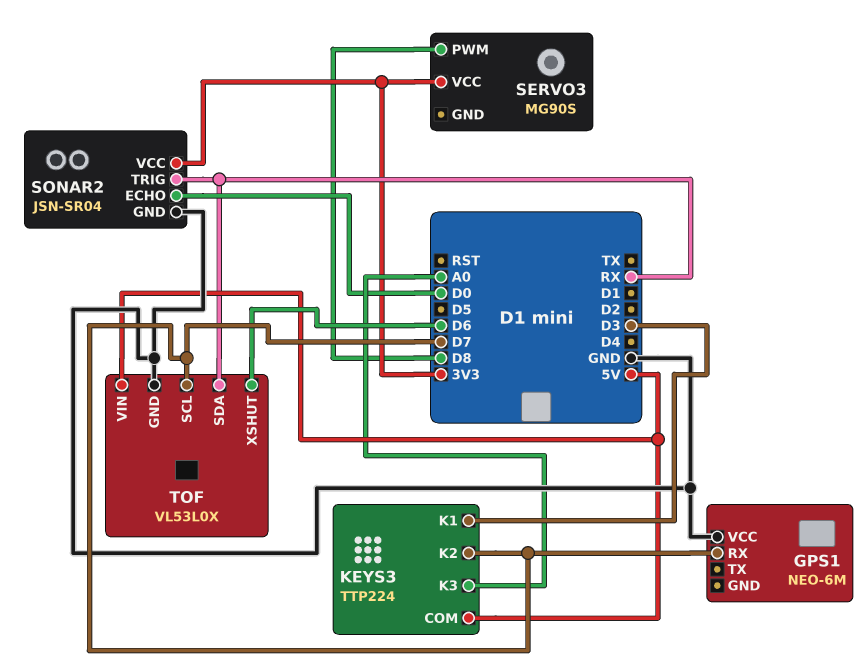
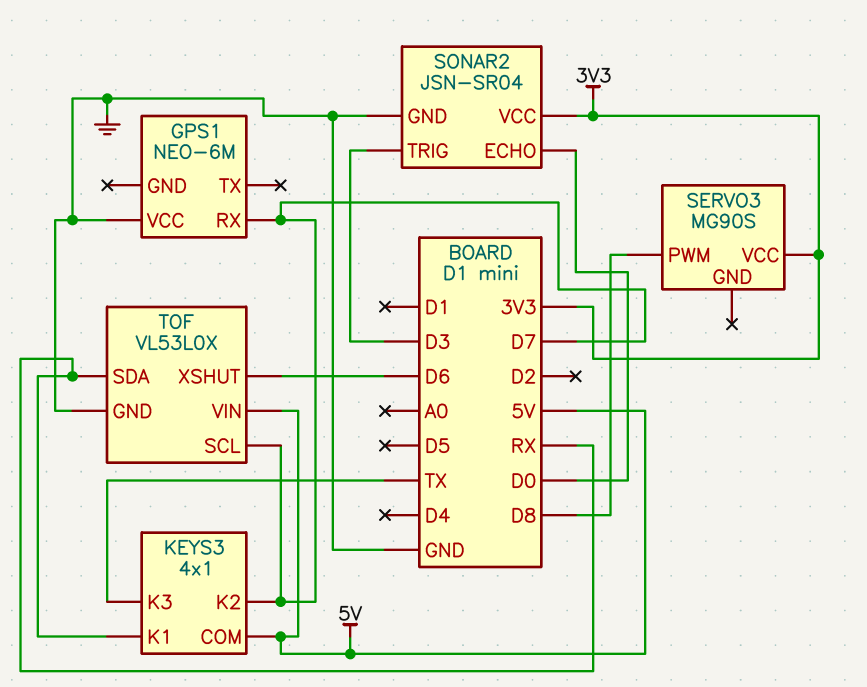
KEYS3: TTP224 -> 4x1
KEYS3 pin K1: D3 -> RX
KEYS3 pin K3: A0 -> TX
SONAR2 pin TRIG: RX -> D3

